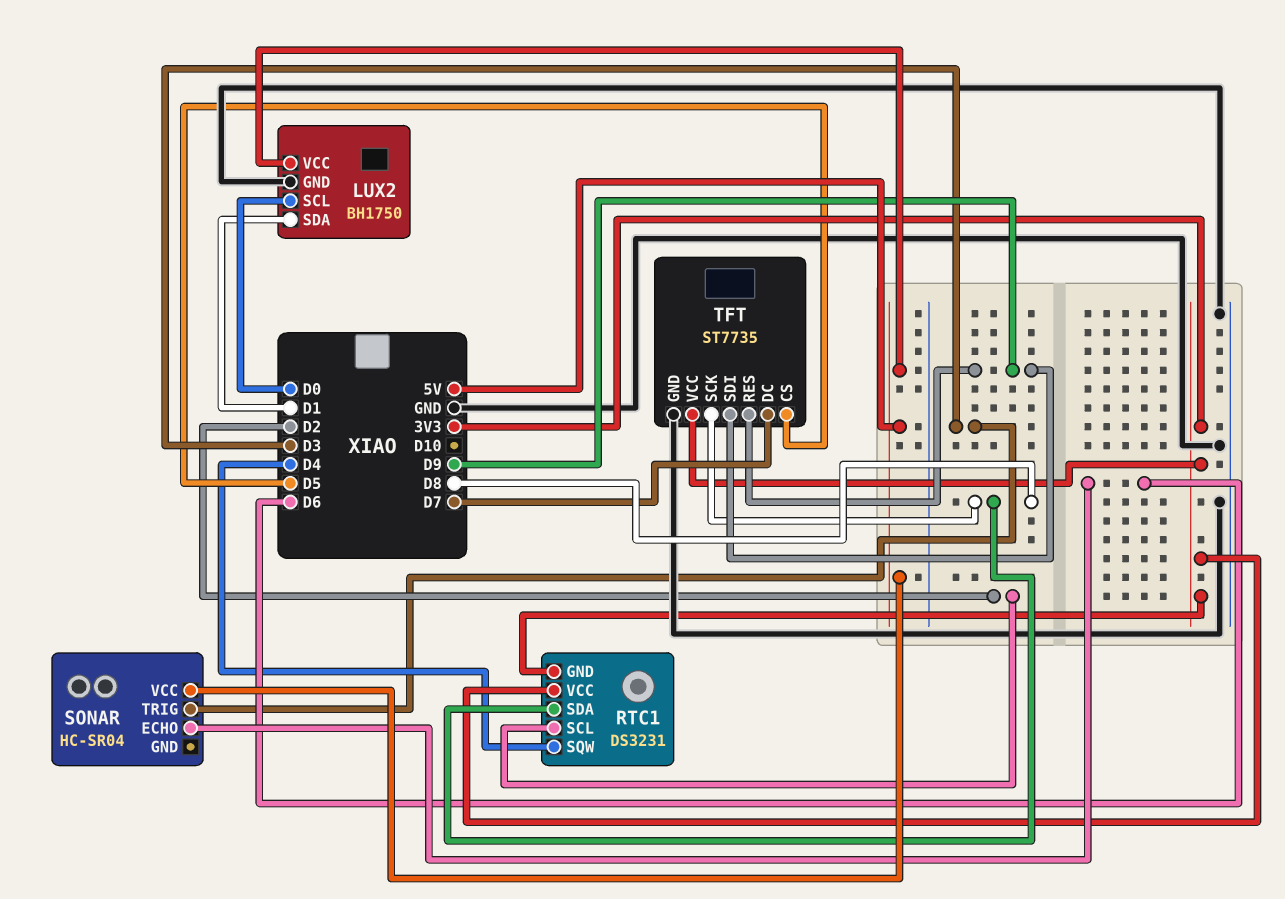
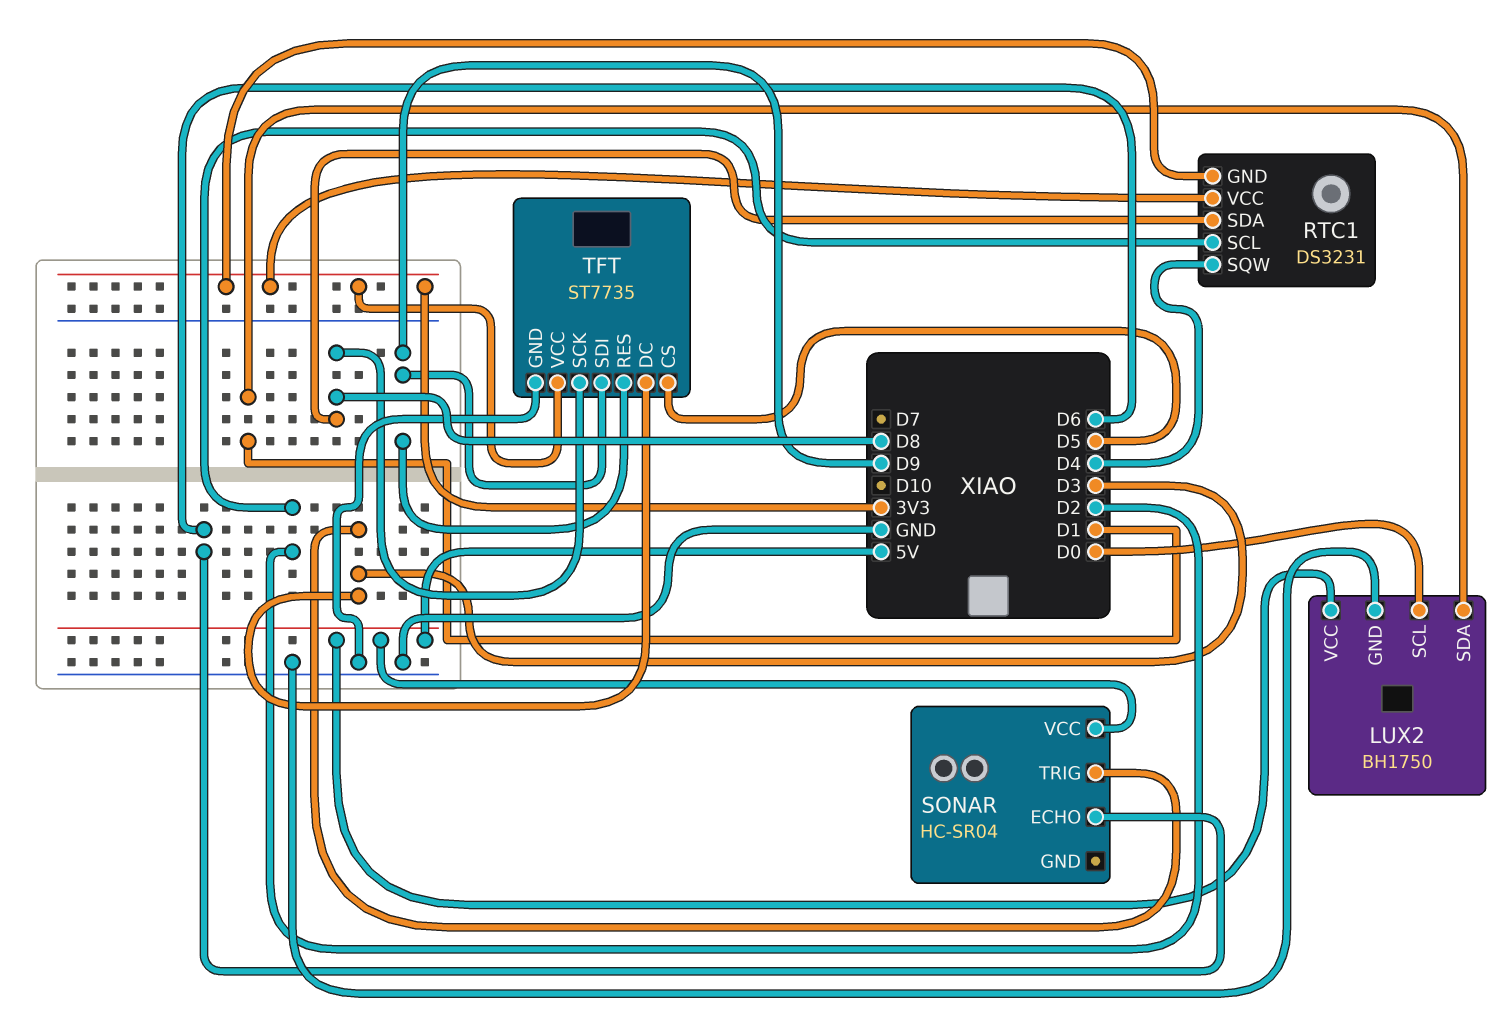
TFT pin DC: D7 -> D3

